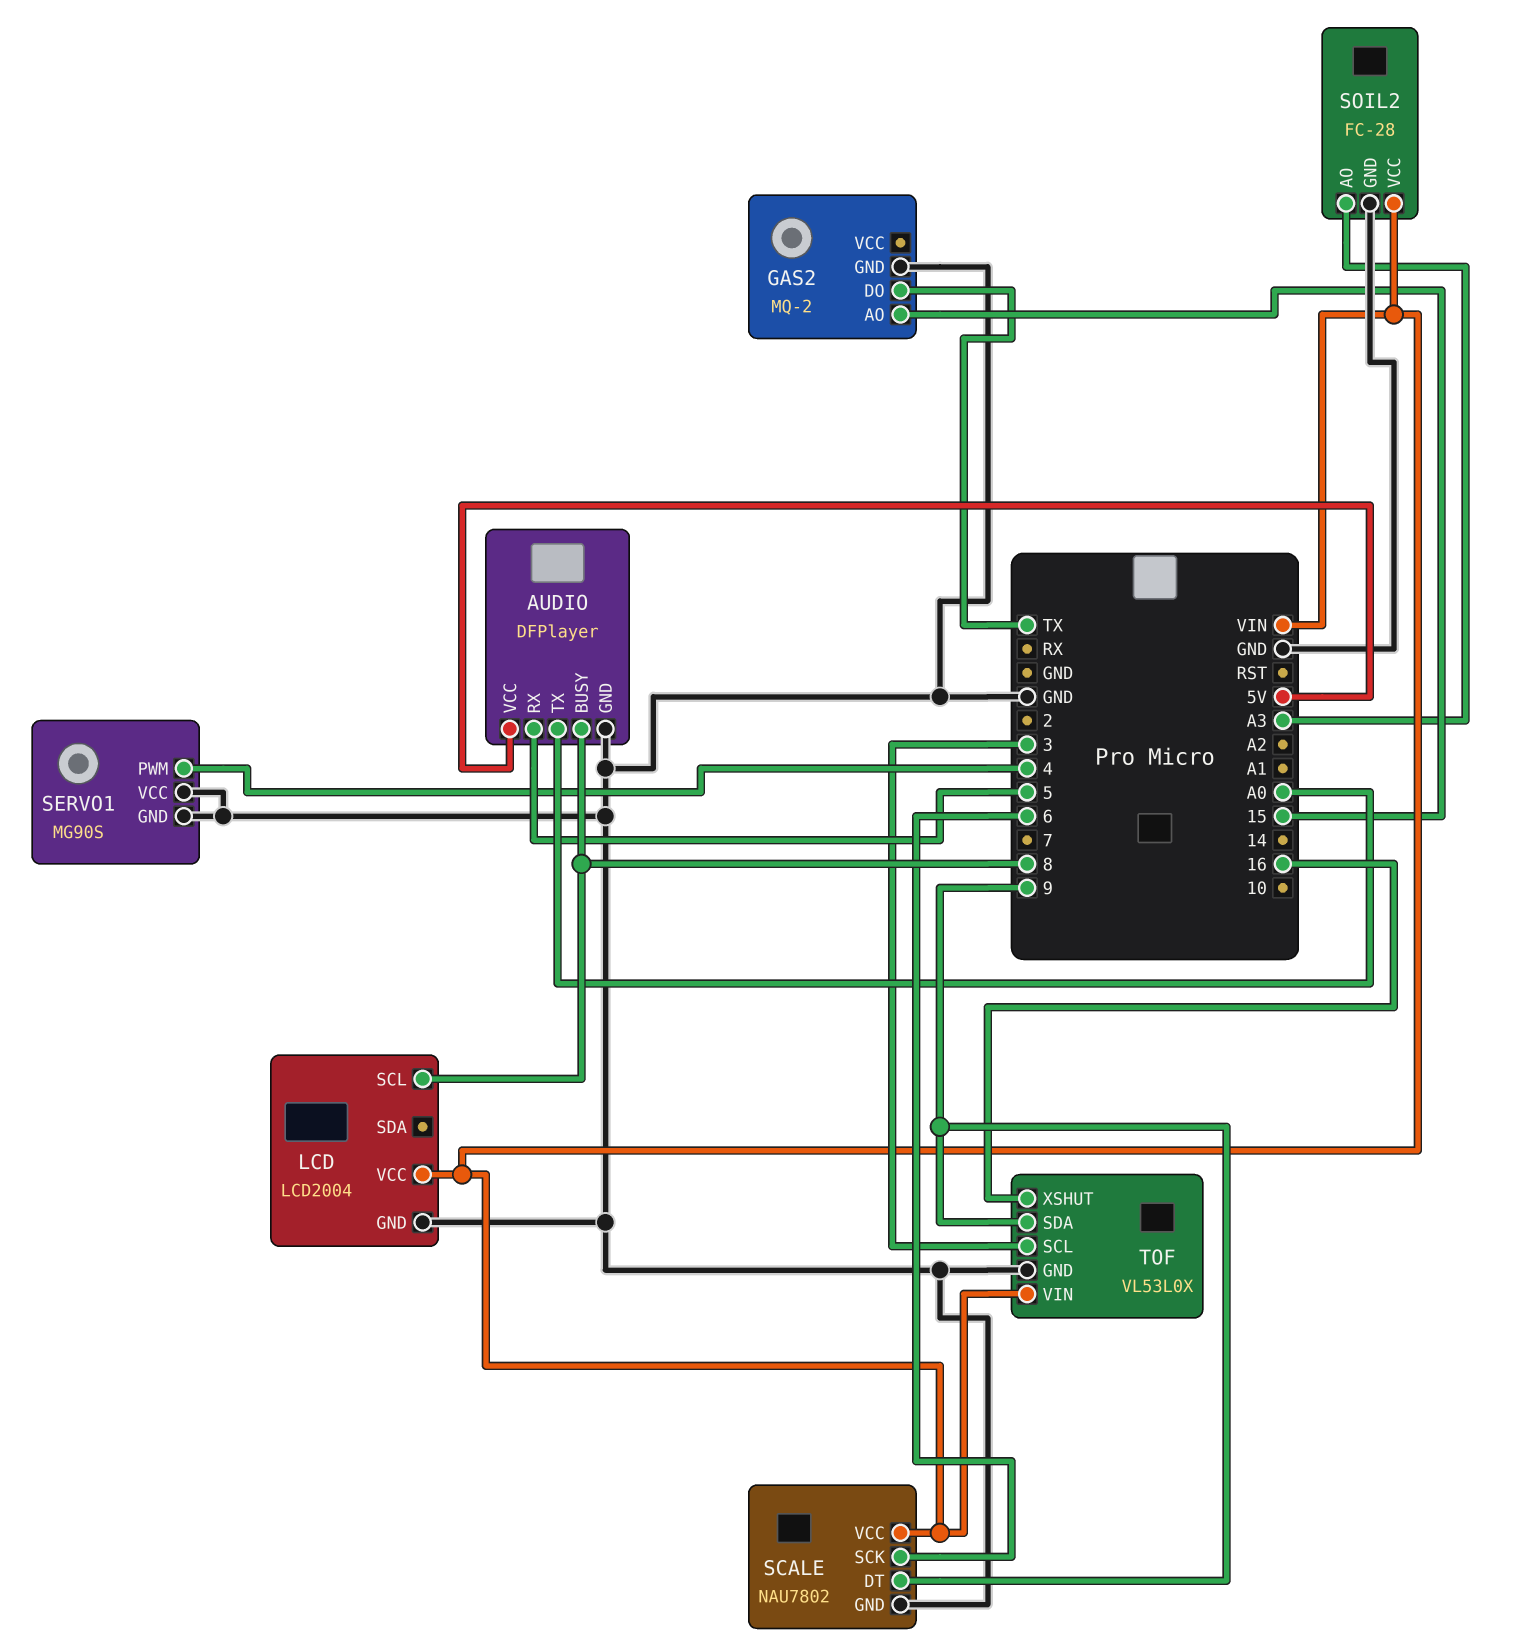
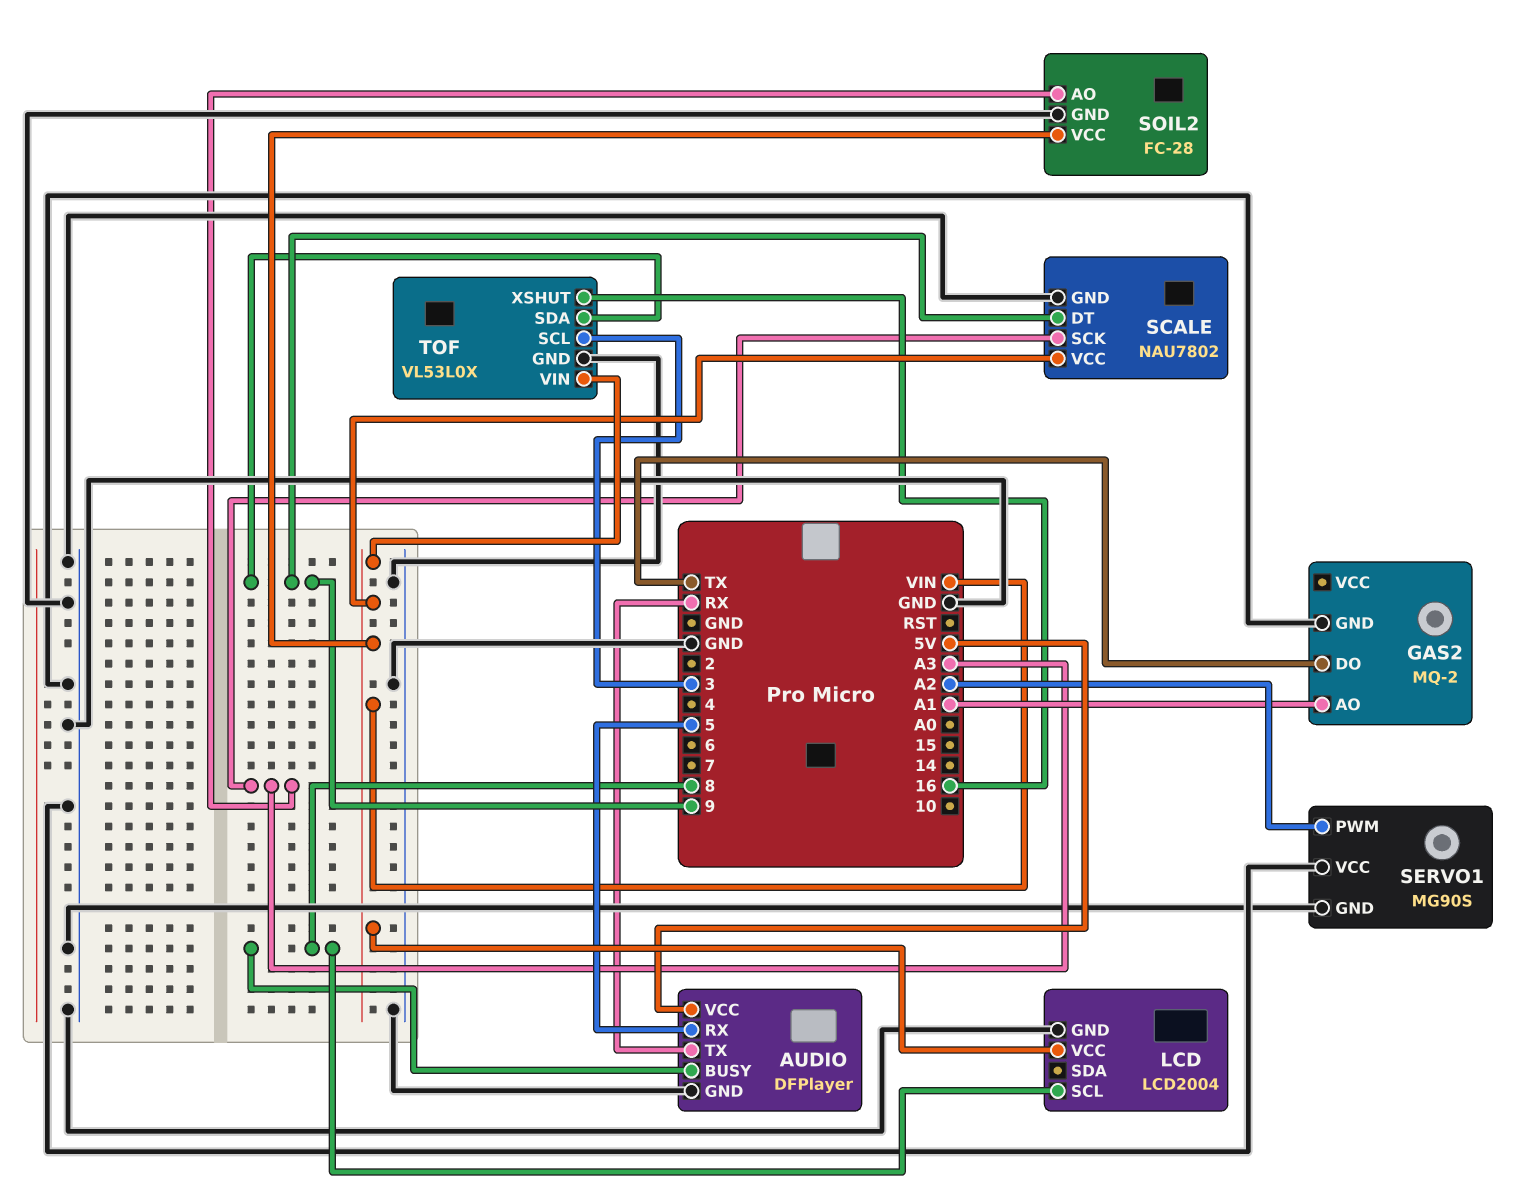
AUDIO pin TX: A0 -> RX
GAS2 pin AO: 15 -> A1
SCALE pin SCK: 6 -> A3
SERVO1 pin PWM: 4 -> A2

